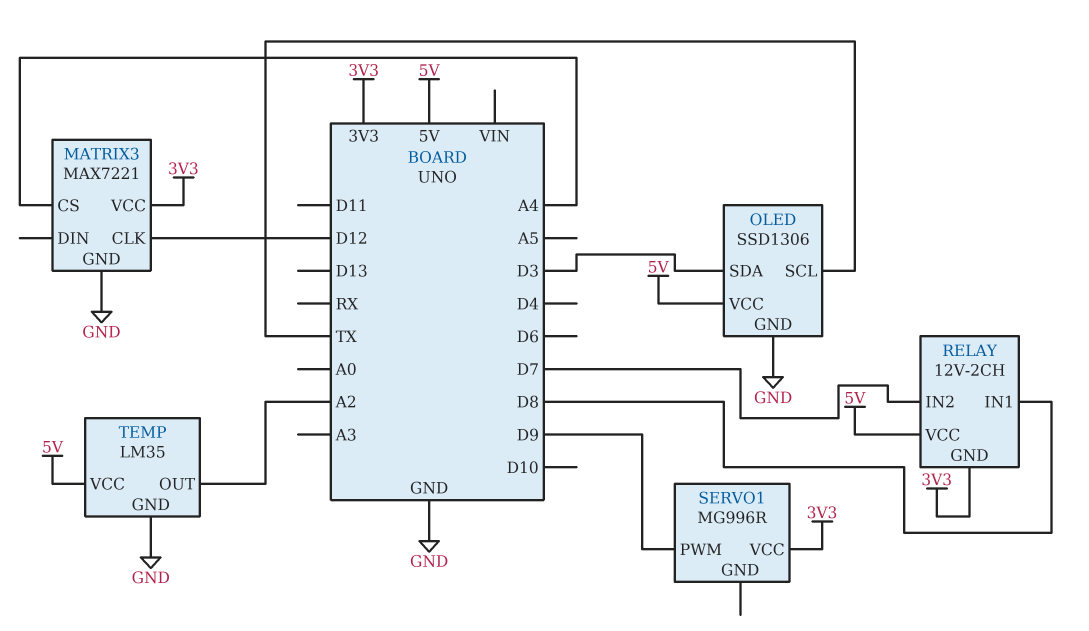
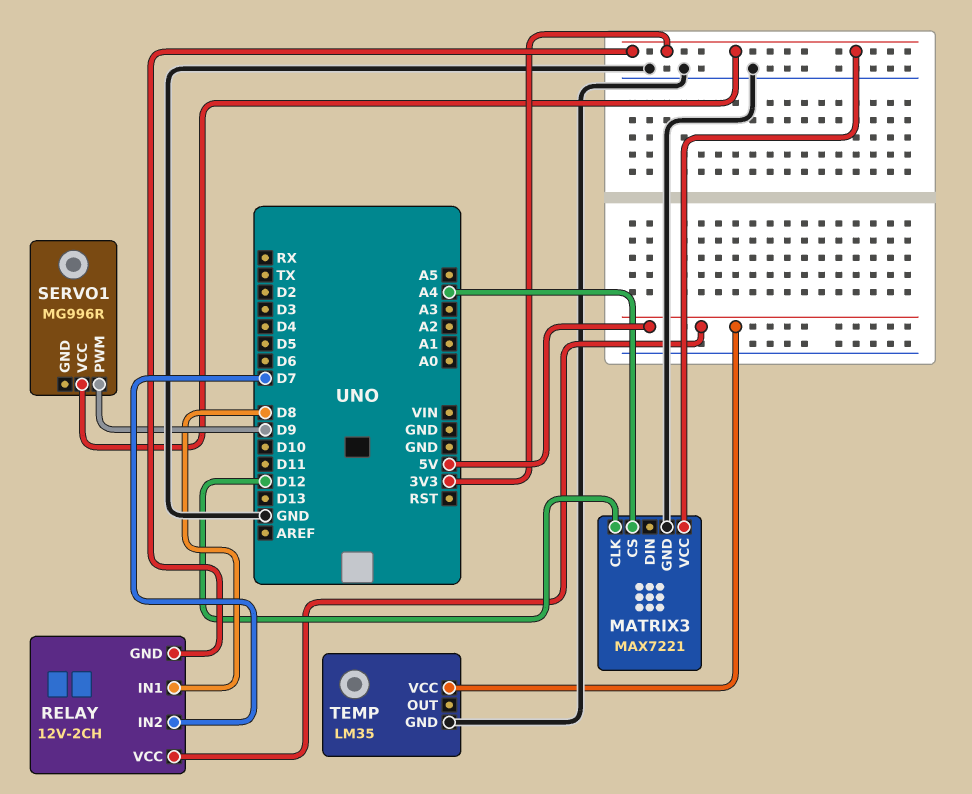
OLED: SSD1306 -> none
OLED pin GND: GND -> none
OLED pin SCL: TX -> none
OLED pin SDA: D3 -> none
OLED pin VCC: 5V -> none
TEMP pin OUT: A2 -> none

